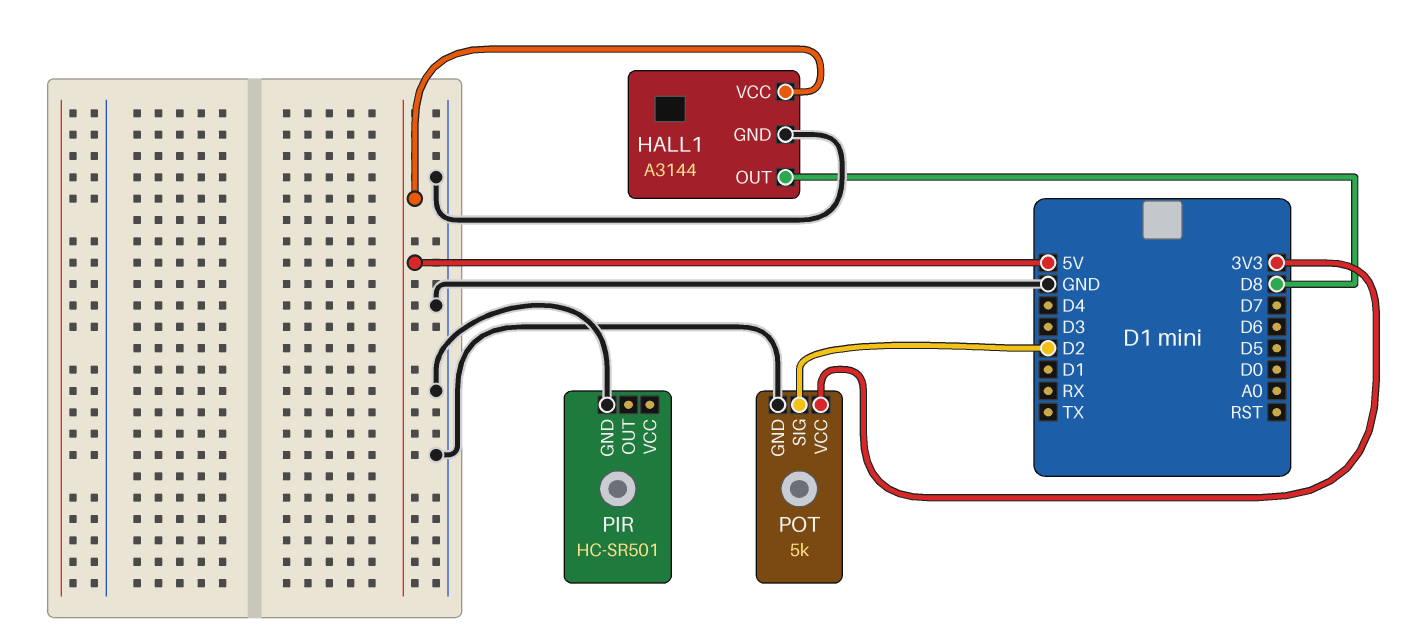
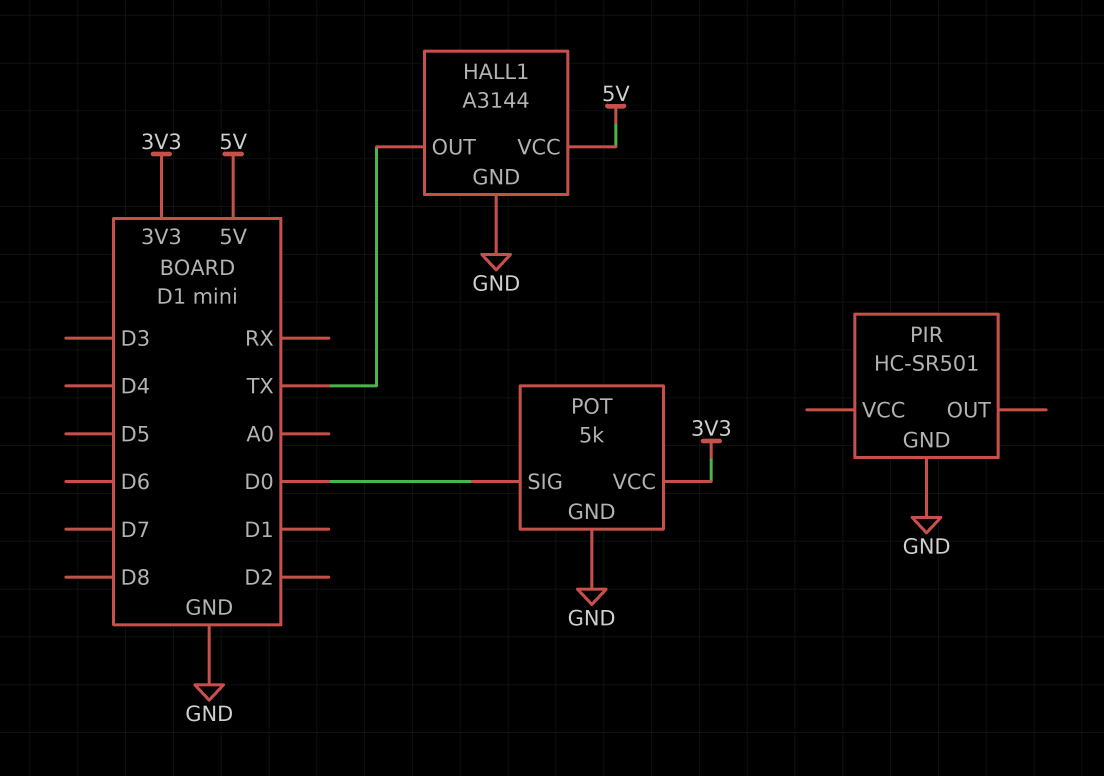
HALL1 pin OUT: D8 -> TX
POT pin SIG: D2 -> D0

